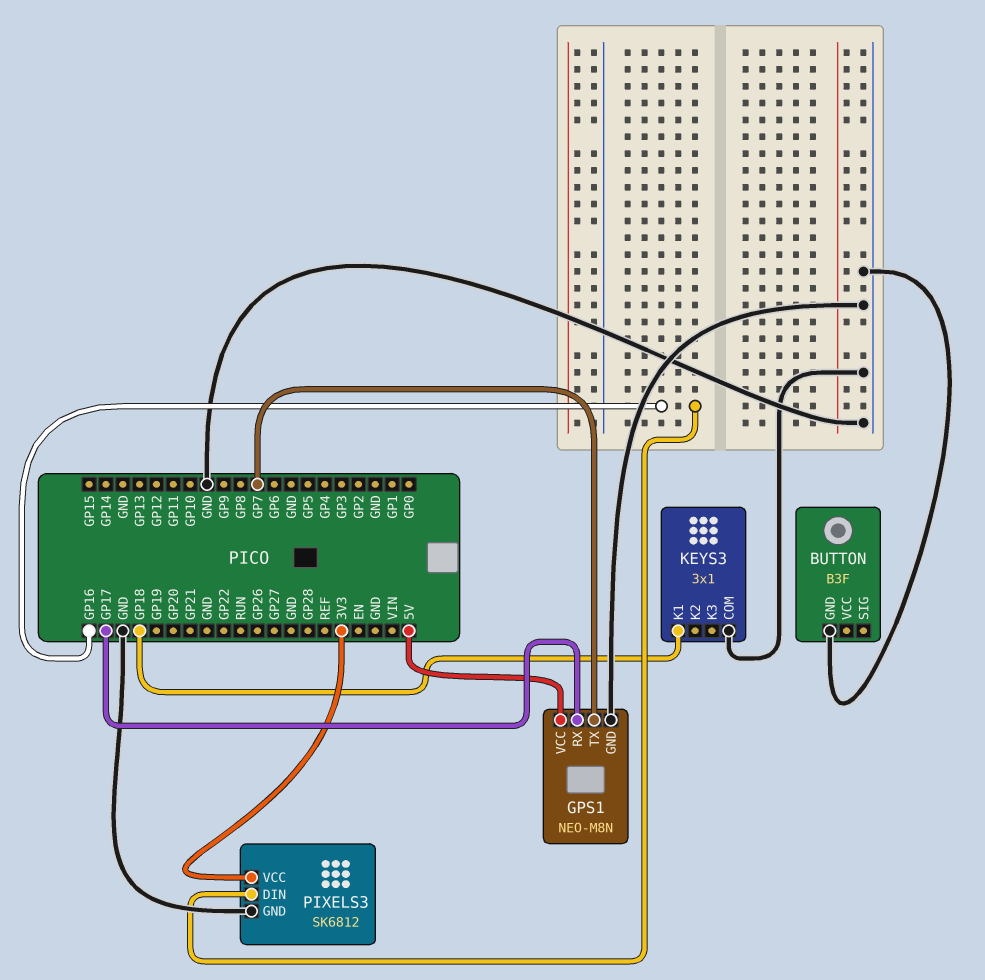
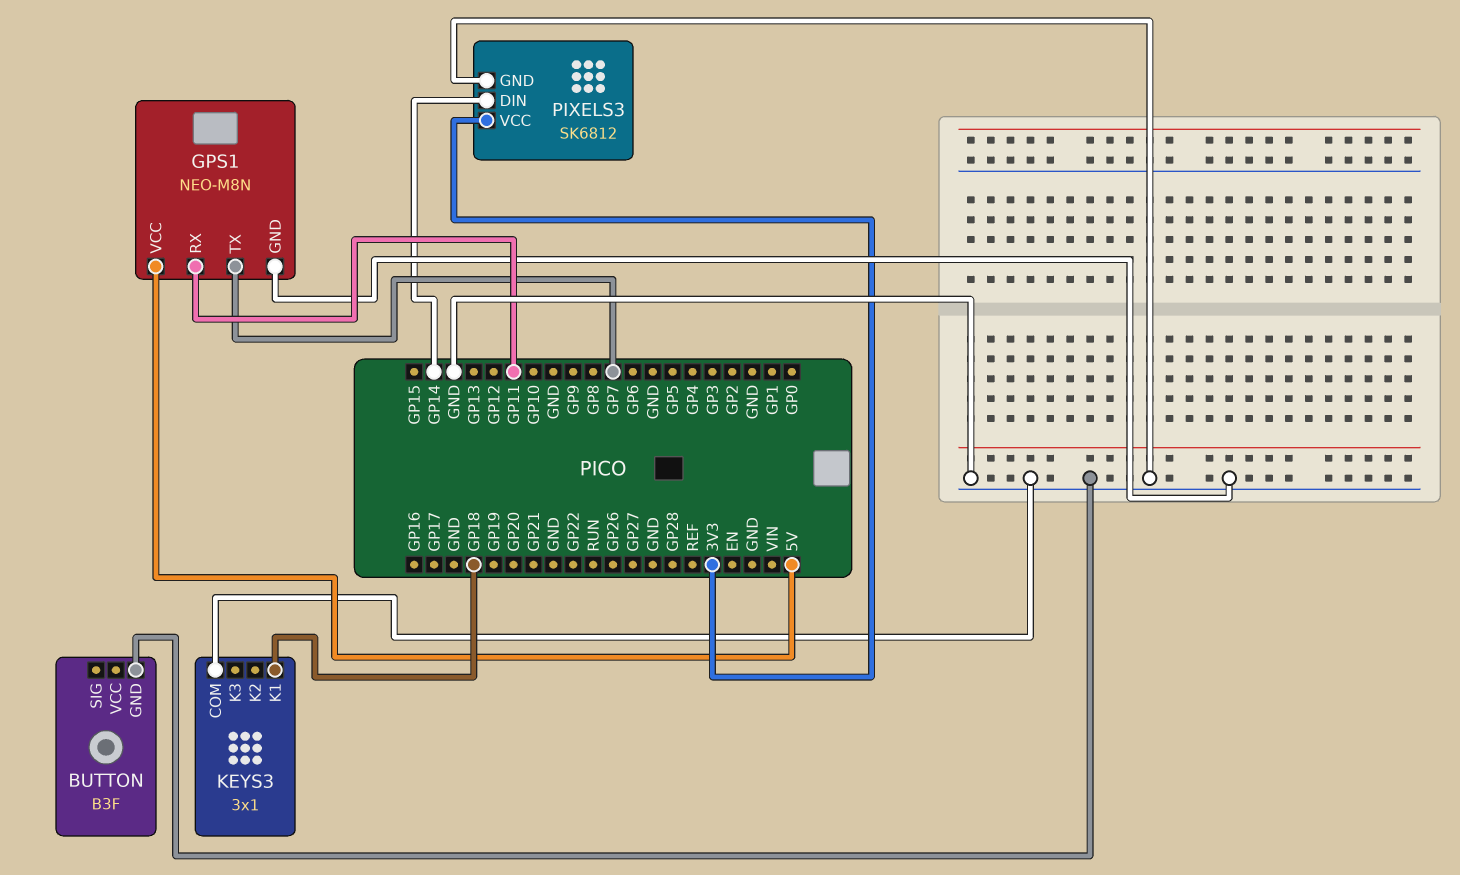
GPS1 pin RX: GP17 -> GP11
PIXELS3 pin DIN: GP16 -> GP14

